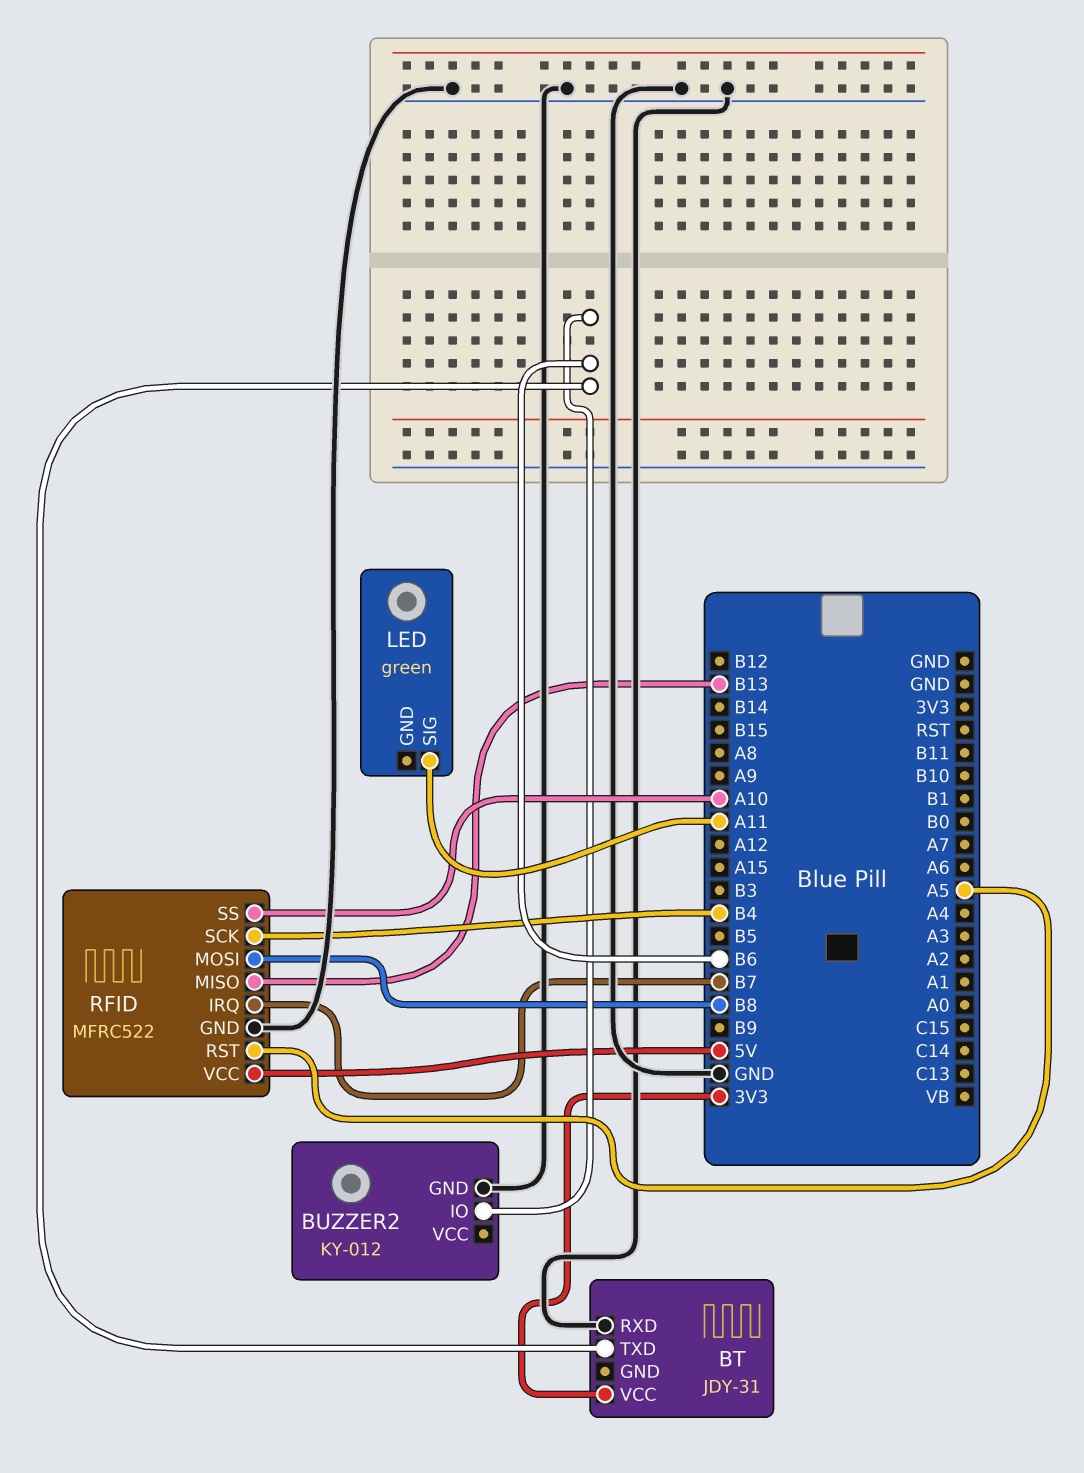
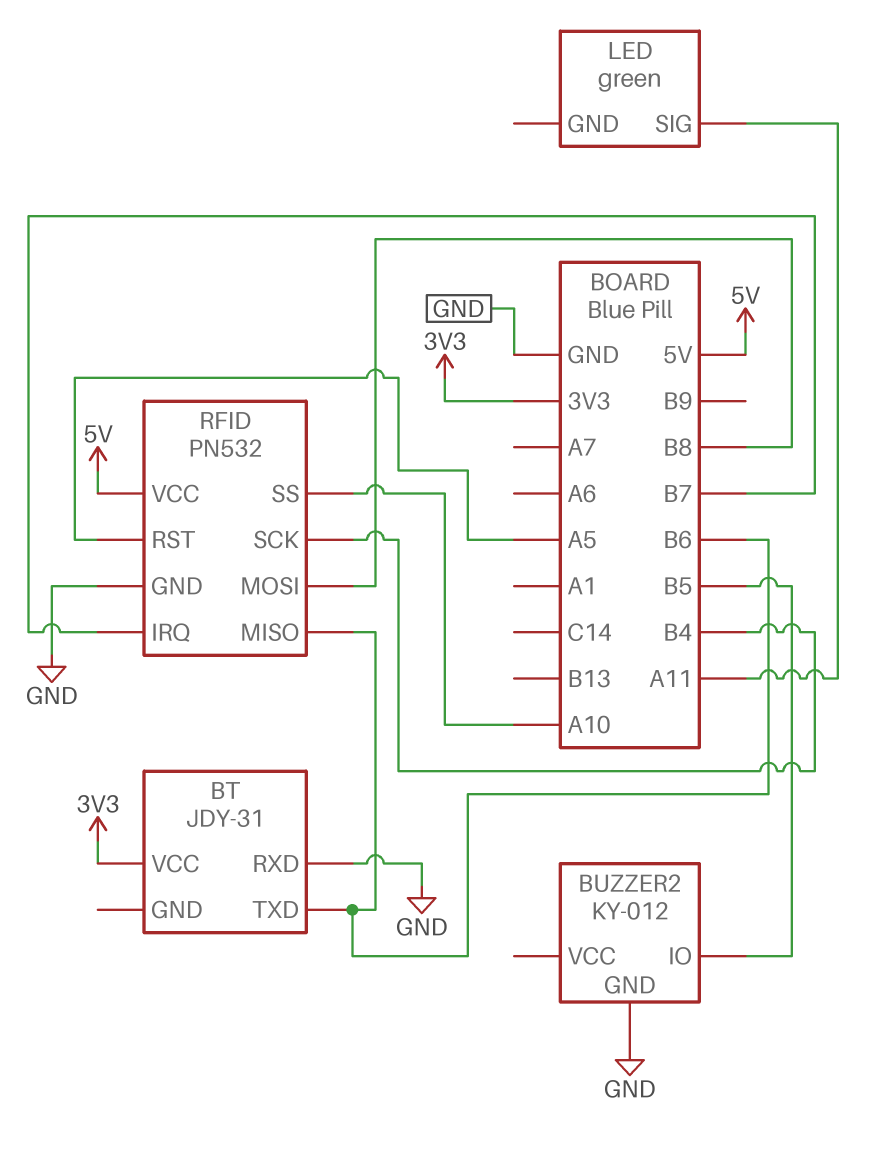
BUZZER2 pin IO: B6 -> B5
RFID: MFRC522 -> PN532
RFID pin MISO: B13 -> B6

